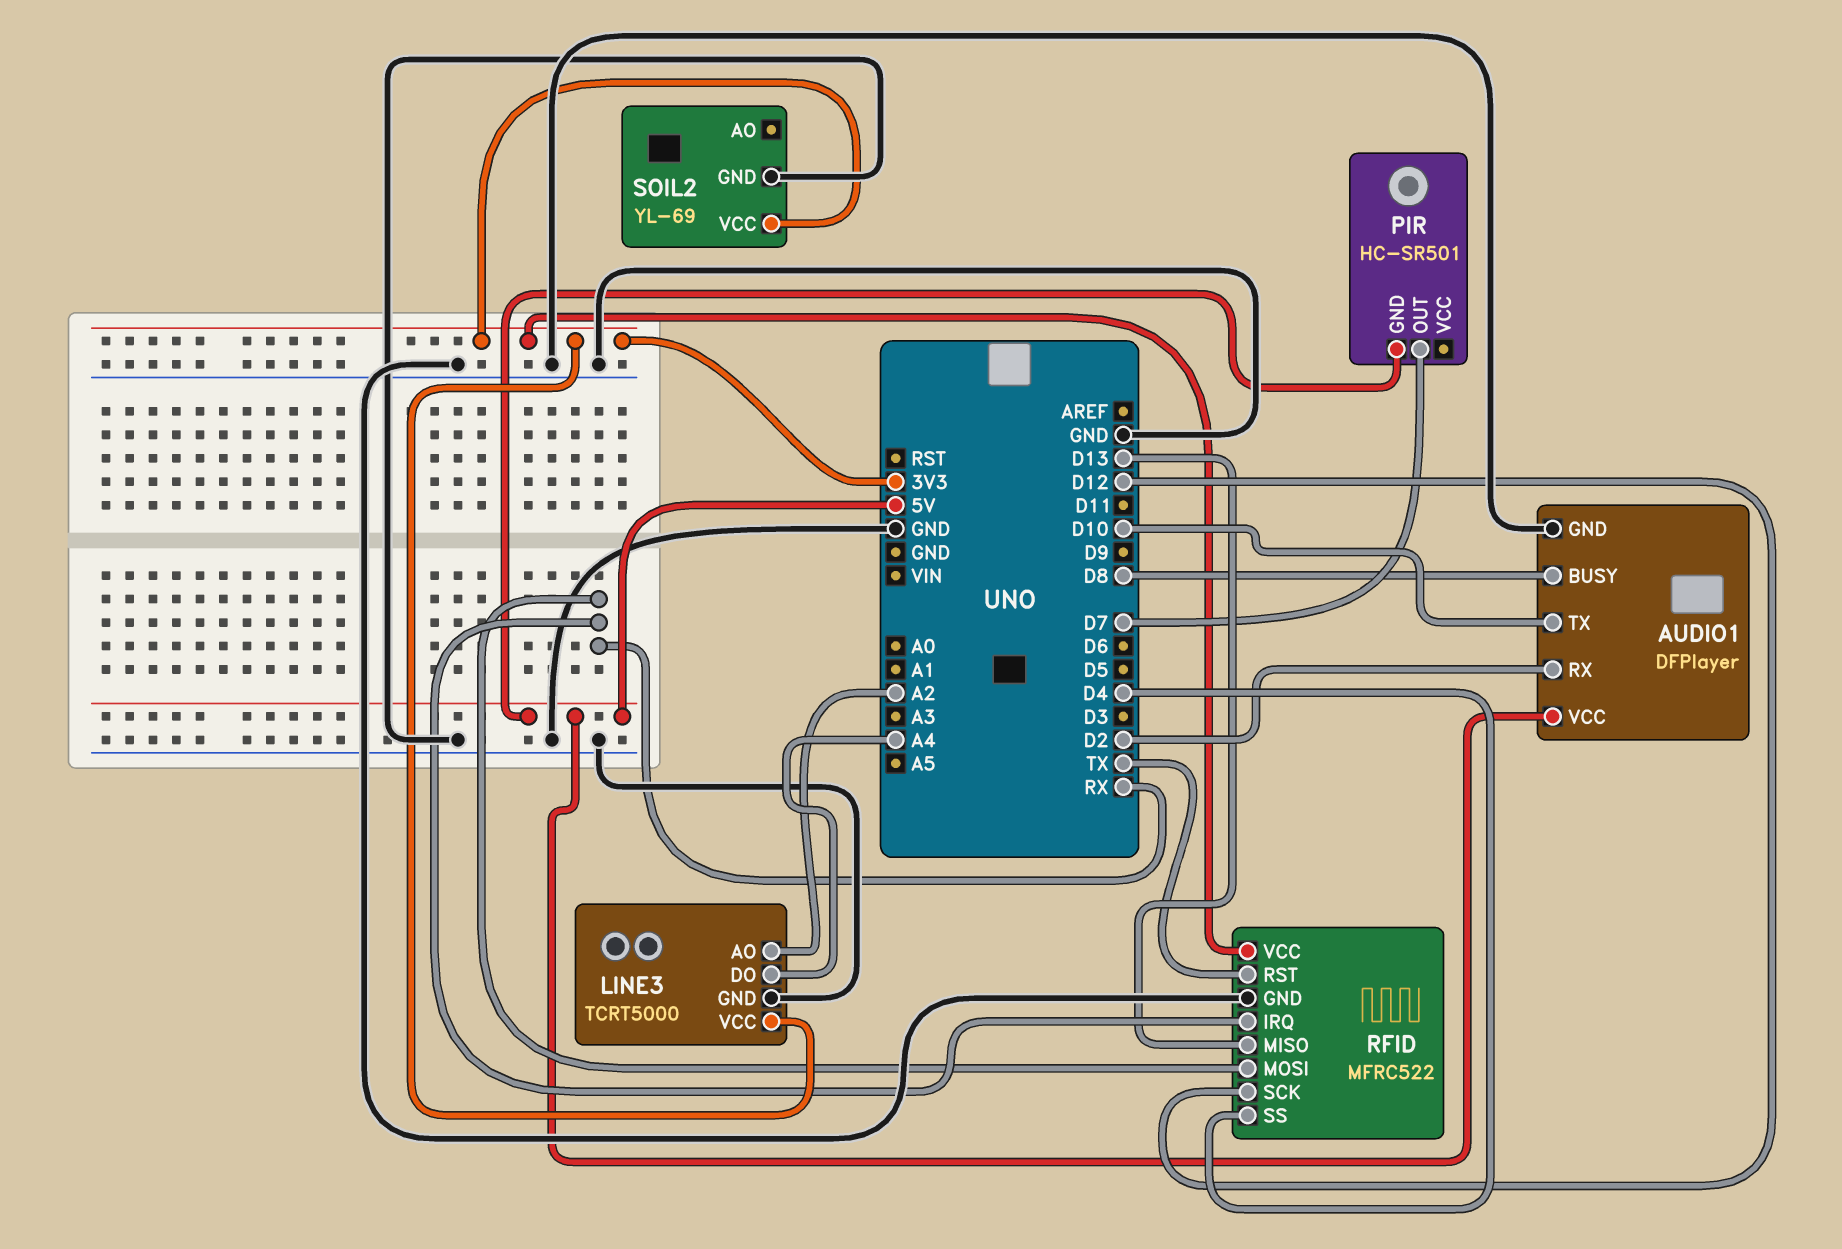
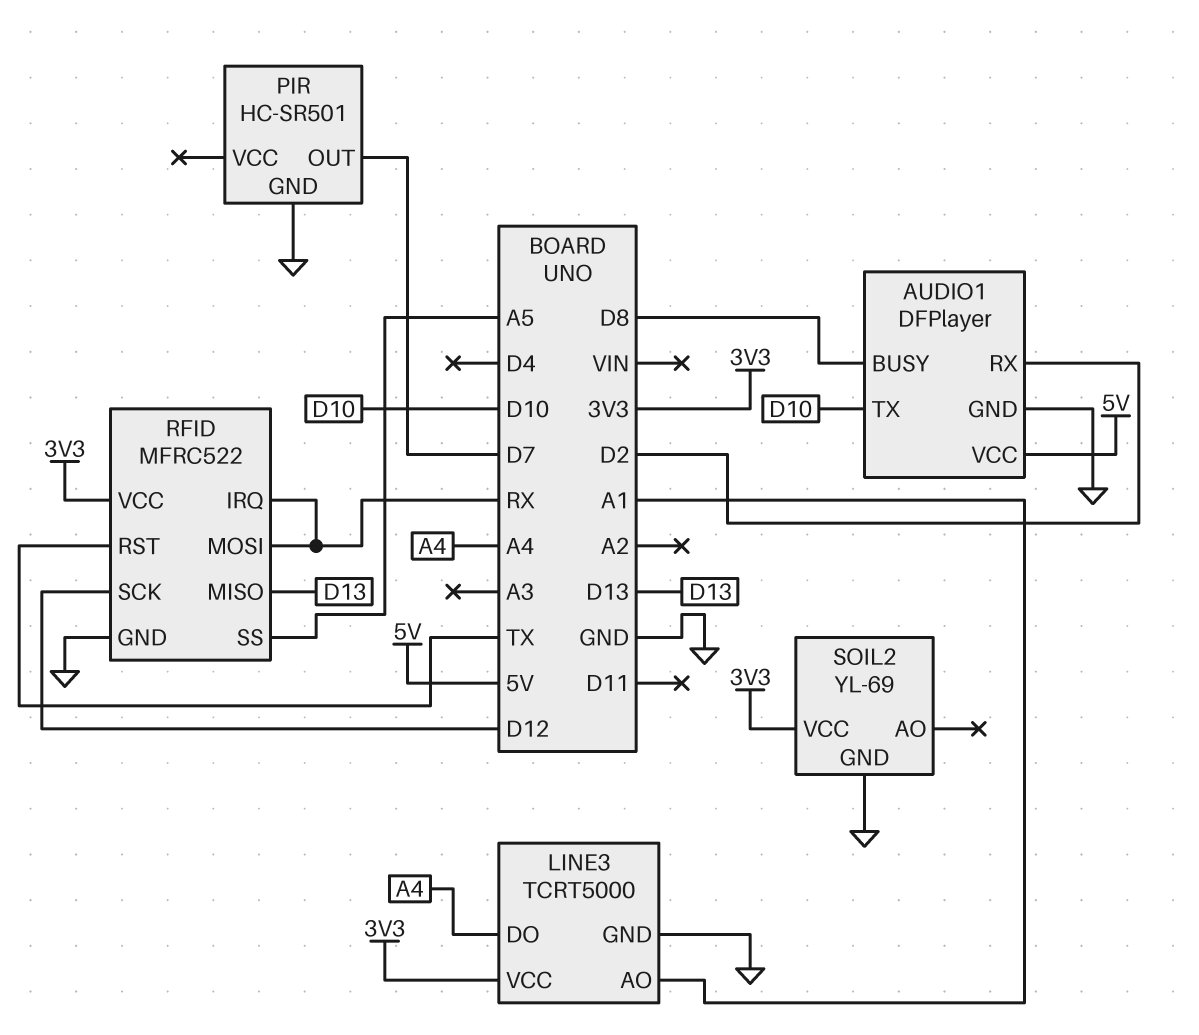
LINE3 pin AO: A2 -> A1
PIR pin GND: 5V -> GND
RFID pin SS: D4 -> A5

